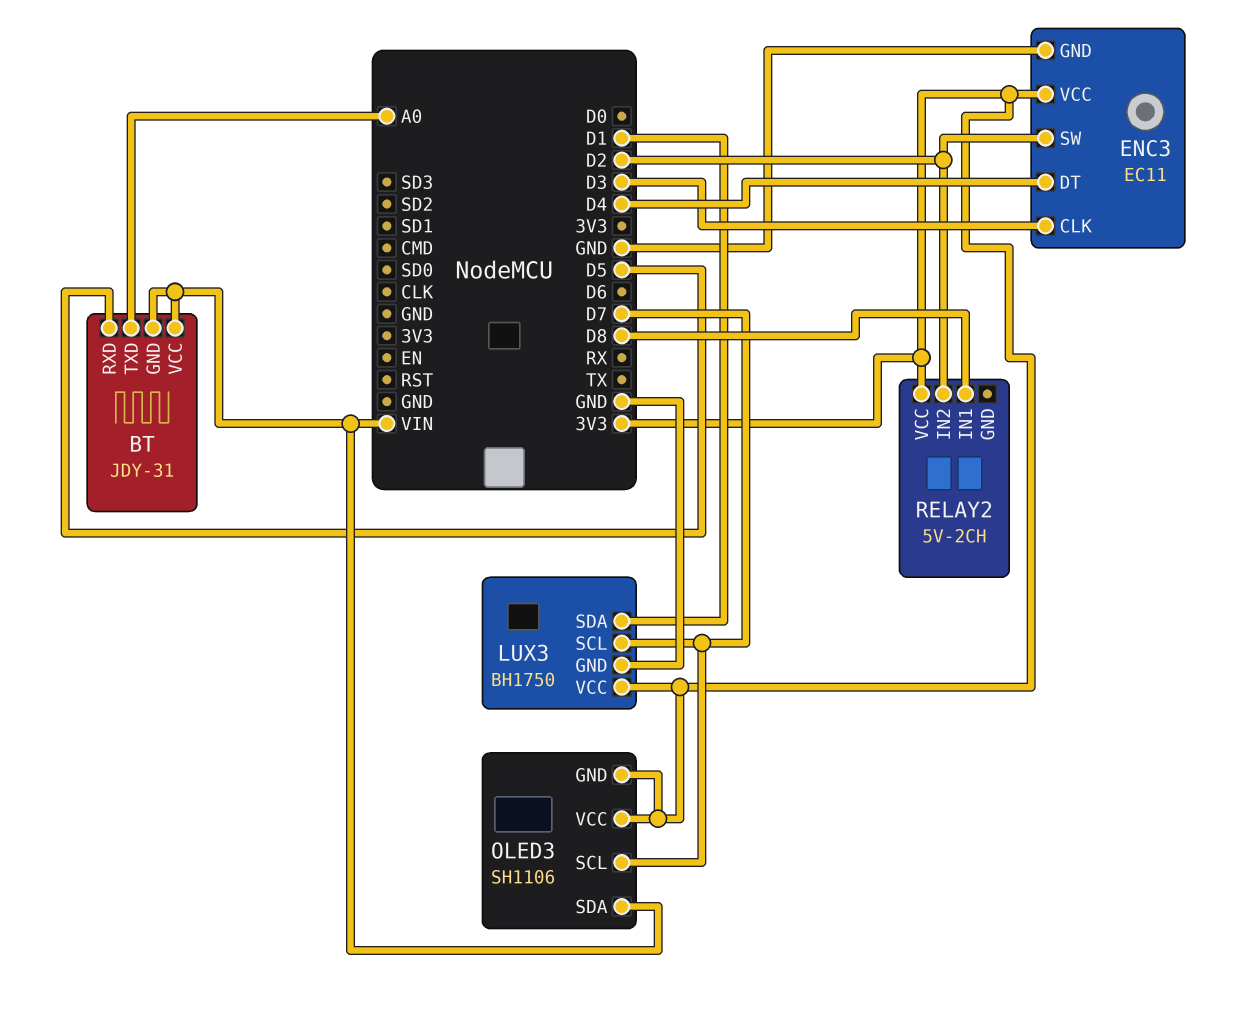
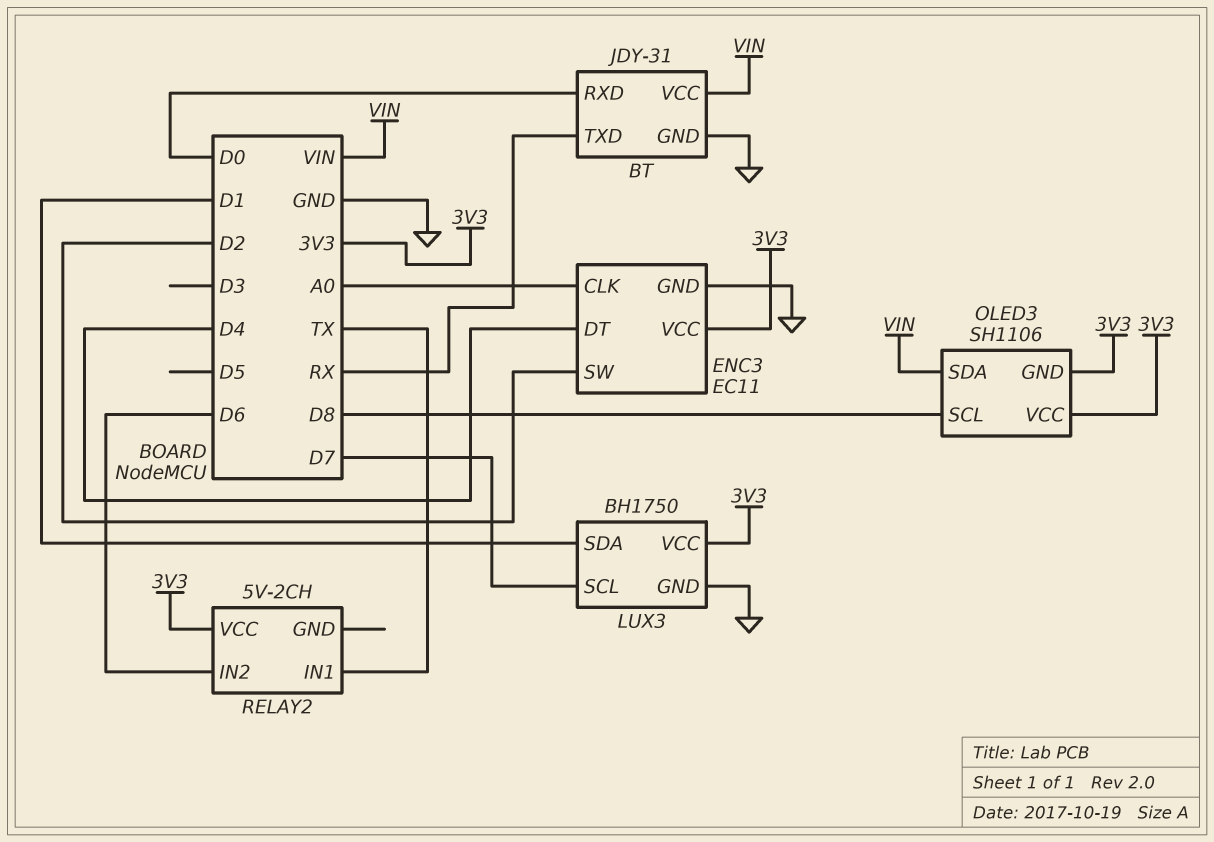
BT pin GND: VIN -> GND
BT pin RXD: D5 -> D0
BT pin TXD: A0 -> RX
ENC3 pin CLK: D3 -> A0
OLED3 pin SCL: D7 -> D8
RELAY2 pin IN1: D8 -> TX
RELAY2 pin IN2: D2 -> D6

